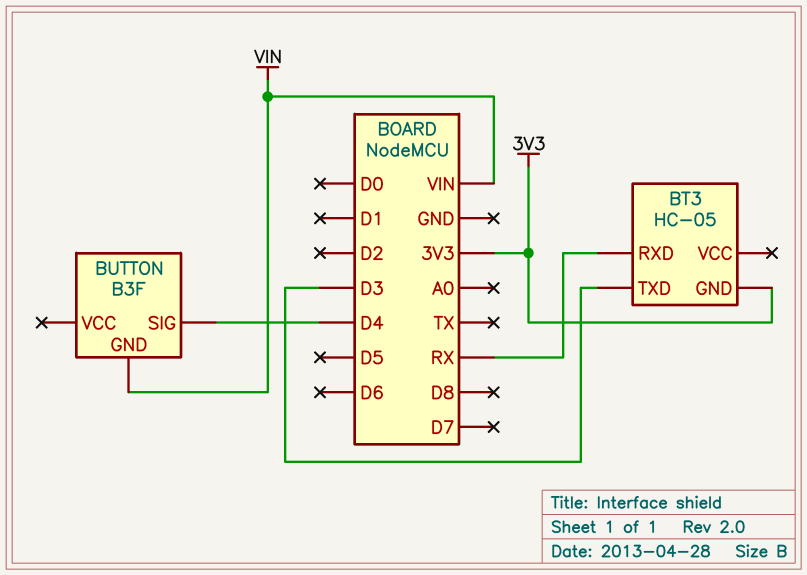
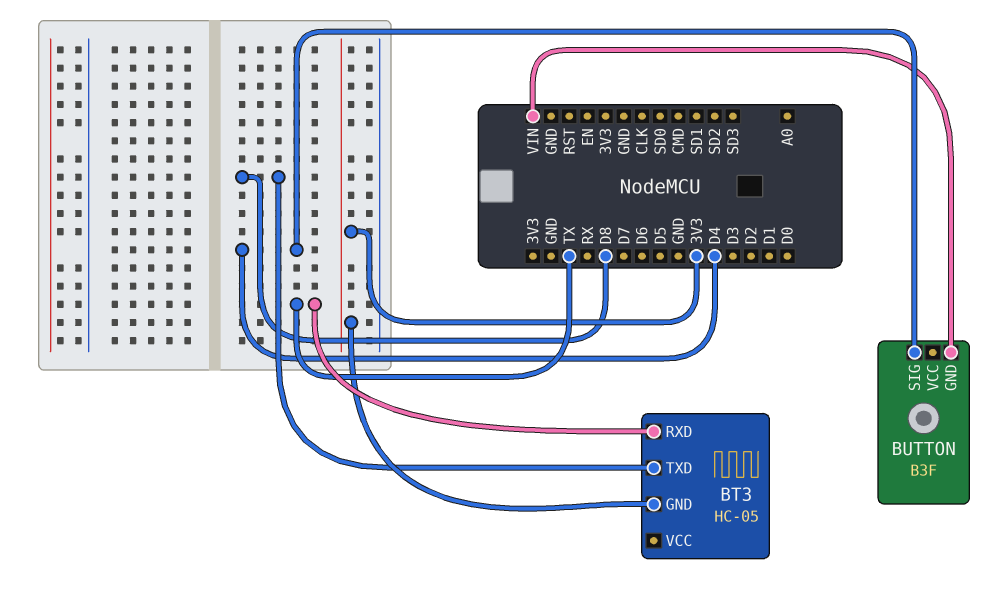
BT3 pin RXD: RX -> TX
BT3 pin TXD: D3 -> D8

